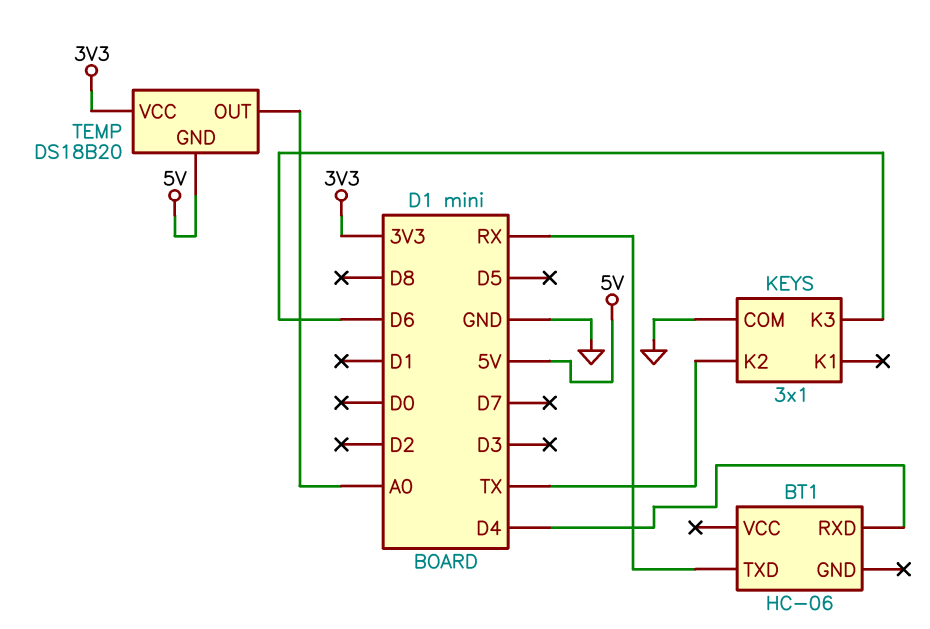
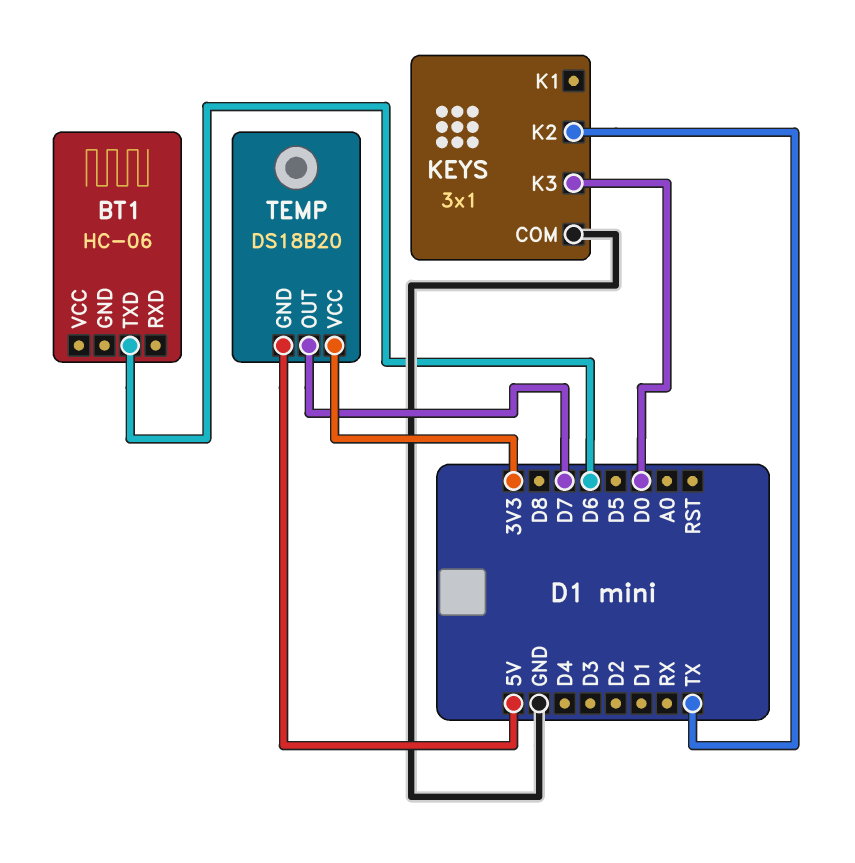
BT1 pin RXD: D4 -> none
BT1 pin TXD: RX -> D6
KEYS pin K3: D6 -> D0
TEMP pin OUT: A0 -> D7

